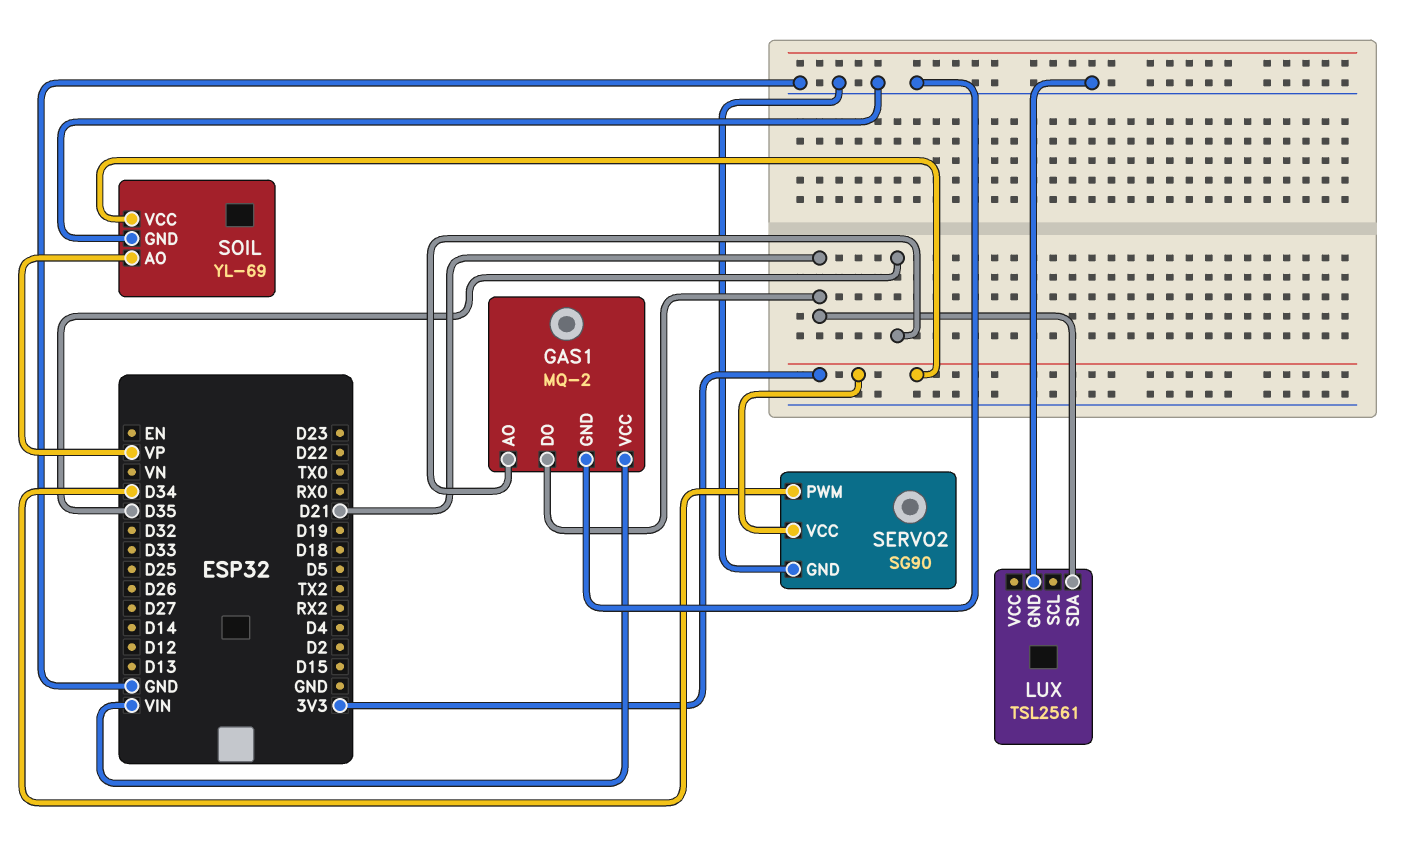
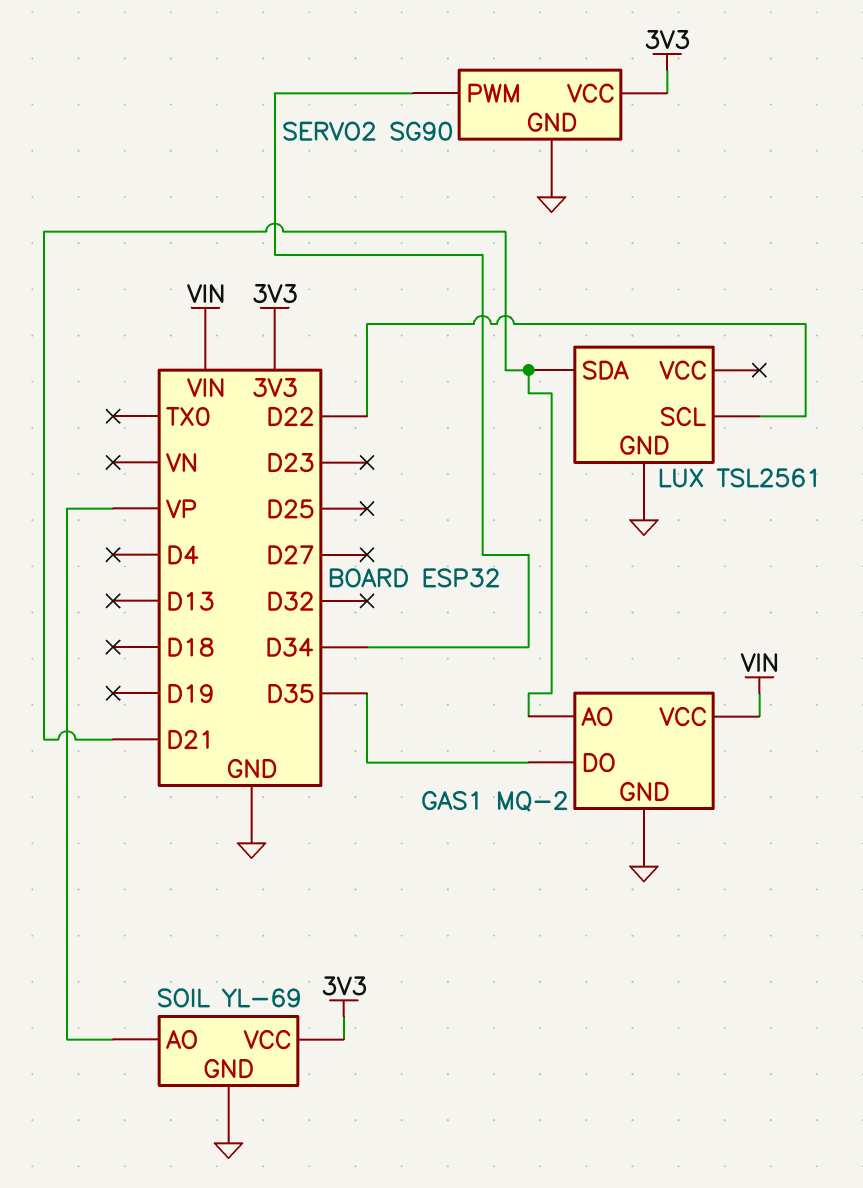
GAS1 pin AO: D35 -> D21
GAS1 pin DO: D21 -> D35
LUX pin SCL: none -> D22

